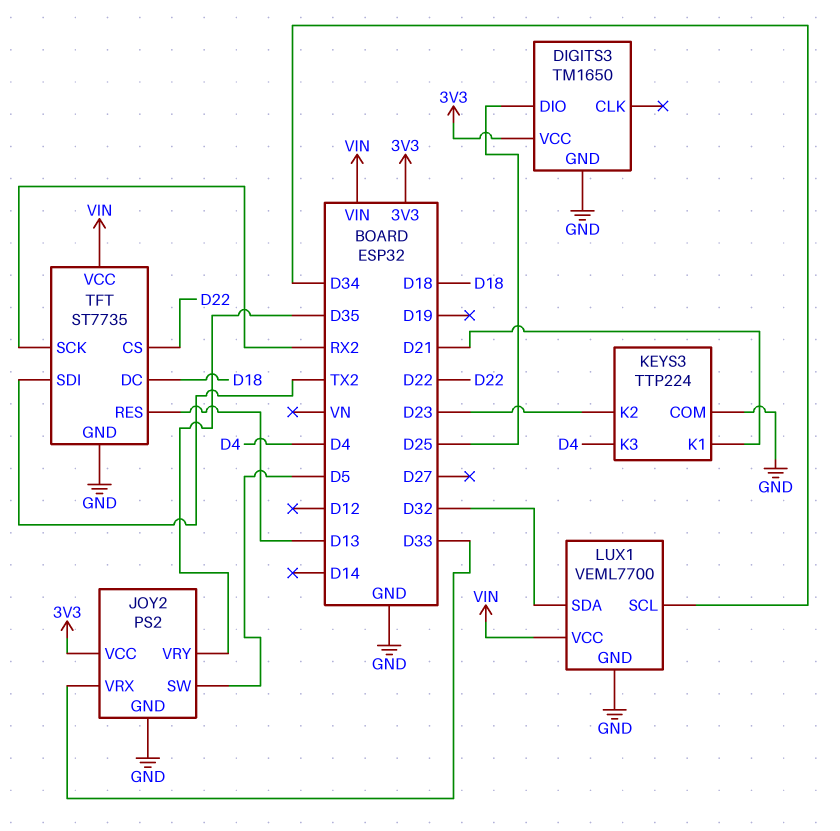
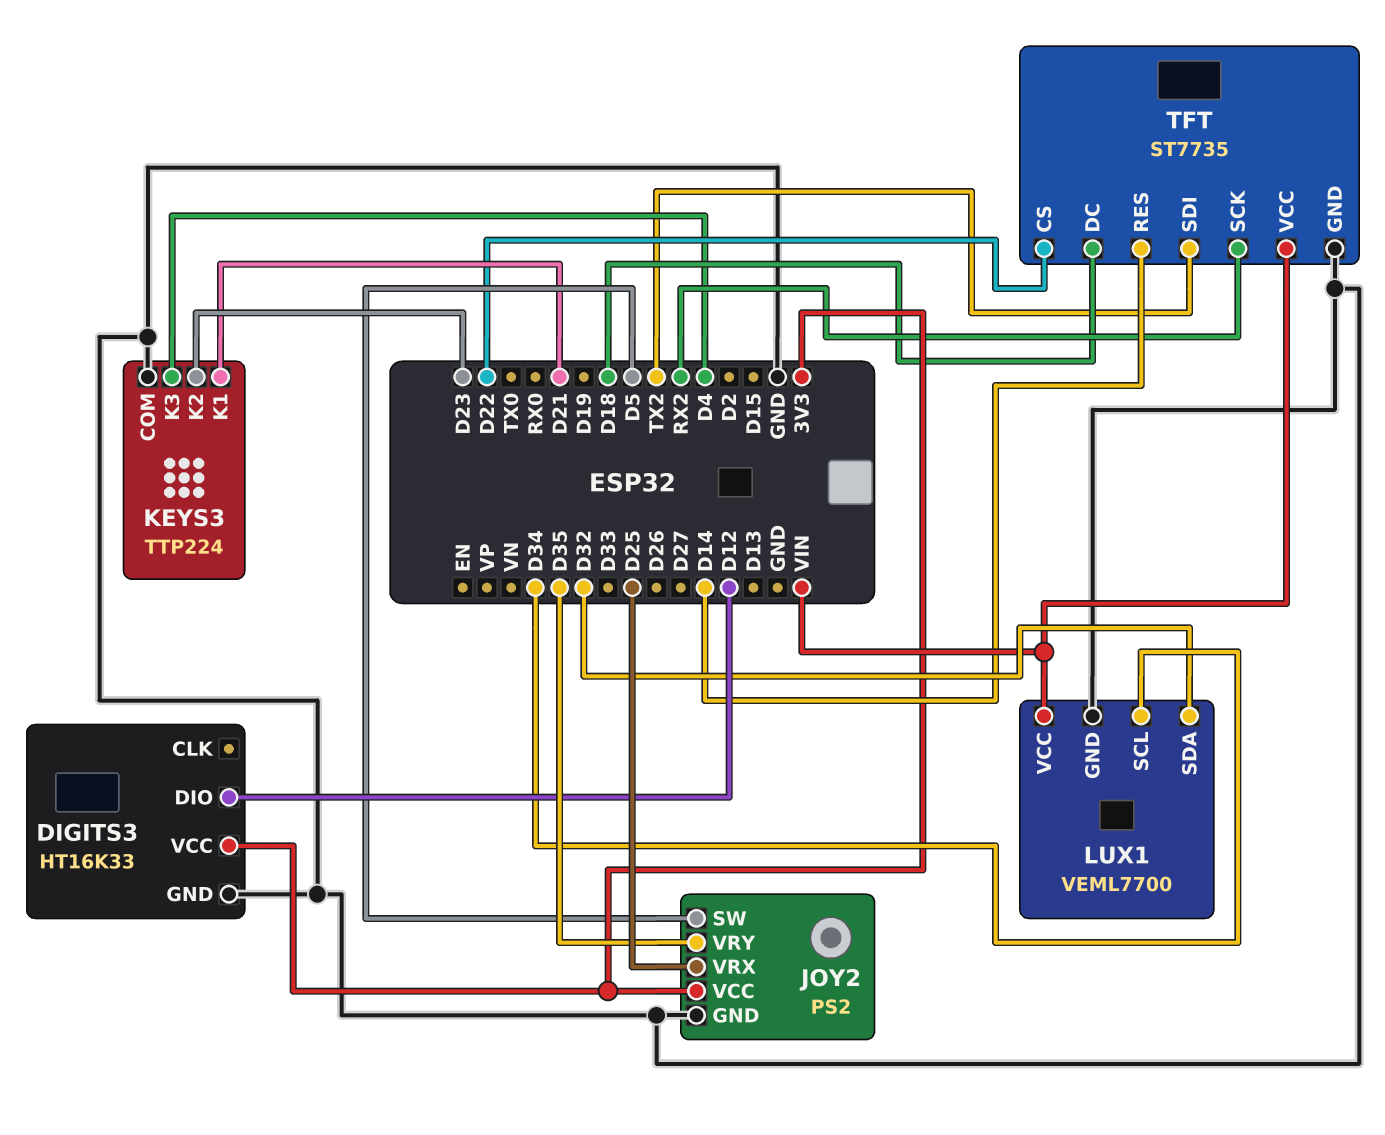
DIGITS3: TM1650 -> HT16K33
DIGITS3 pin DIO: D25 -> D12
JOY2 pin VRX: D33 -> D25
TFT pin RES: D13 -> D14

